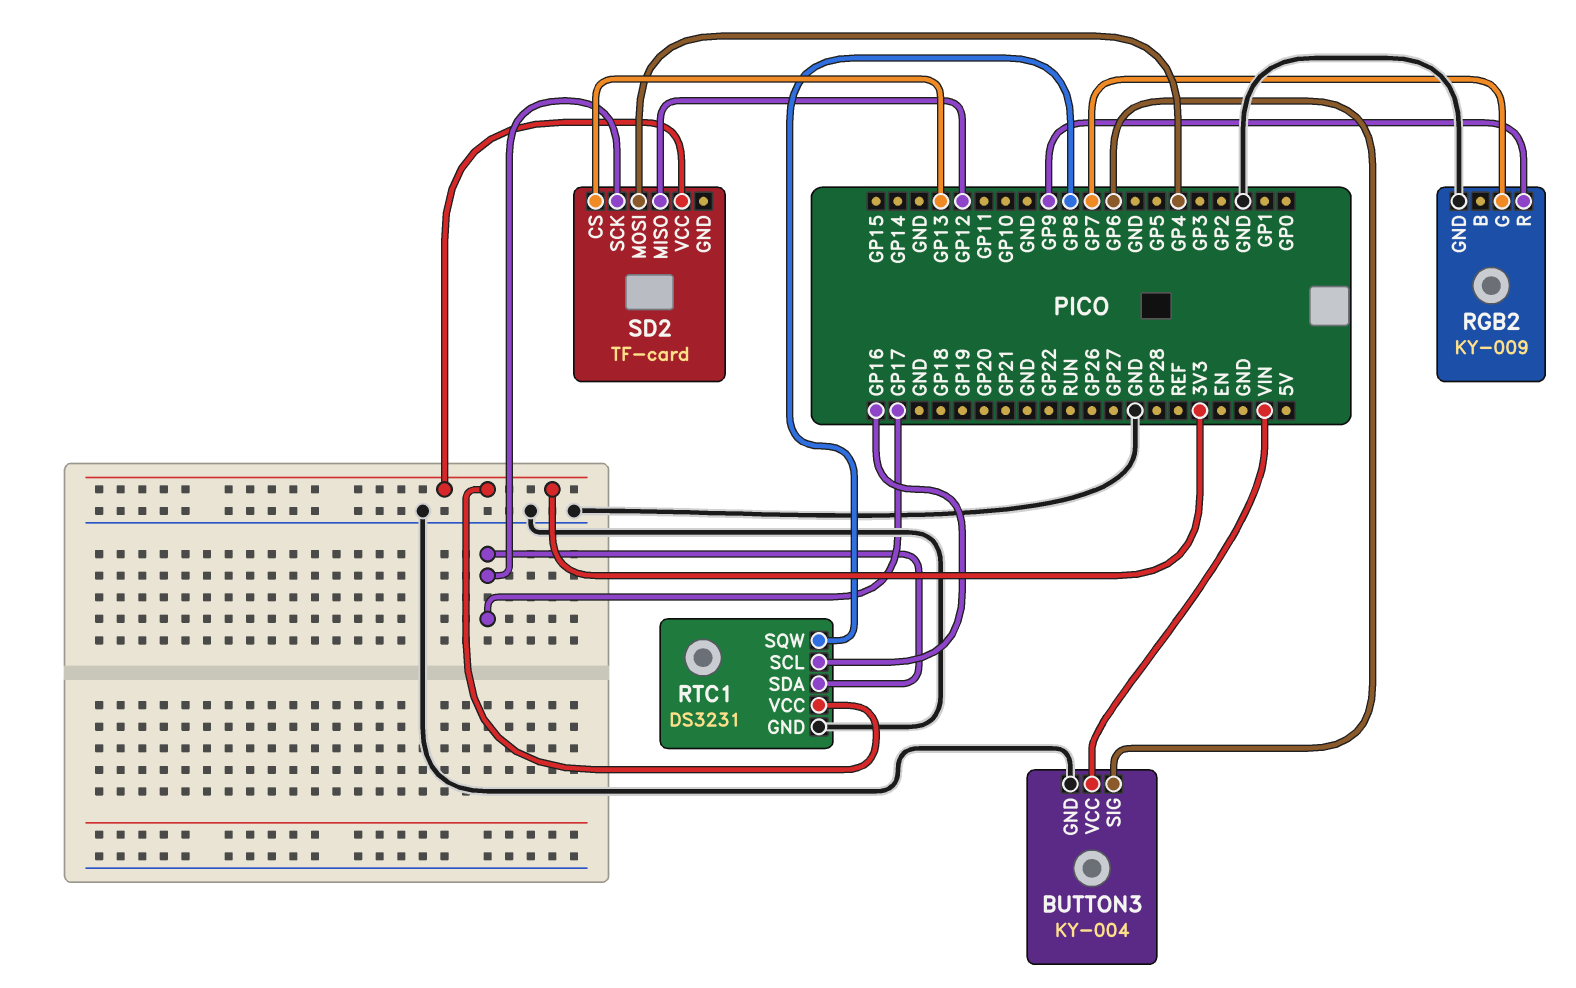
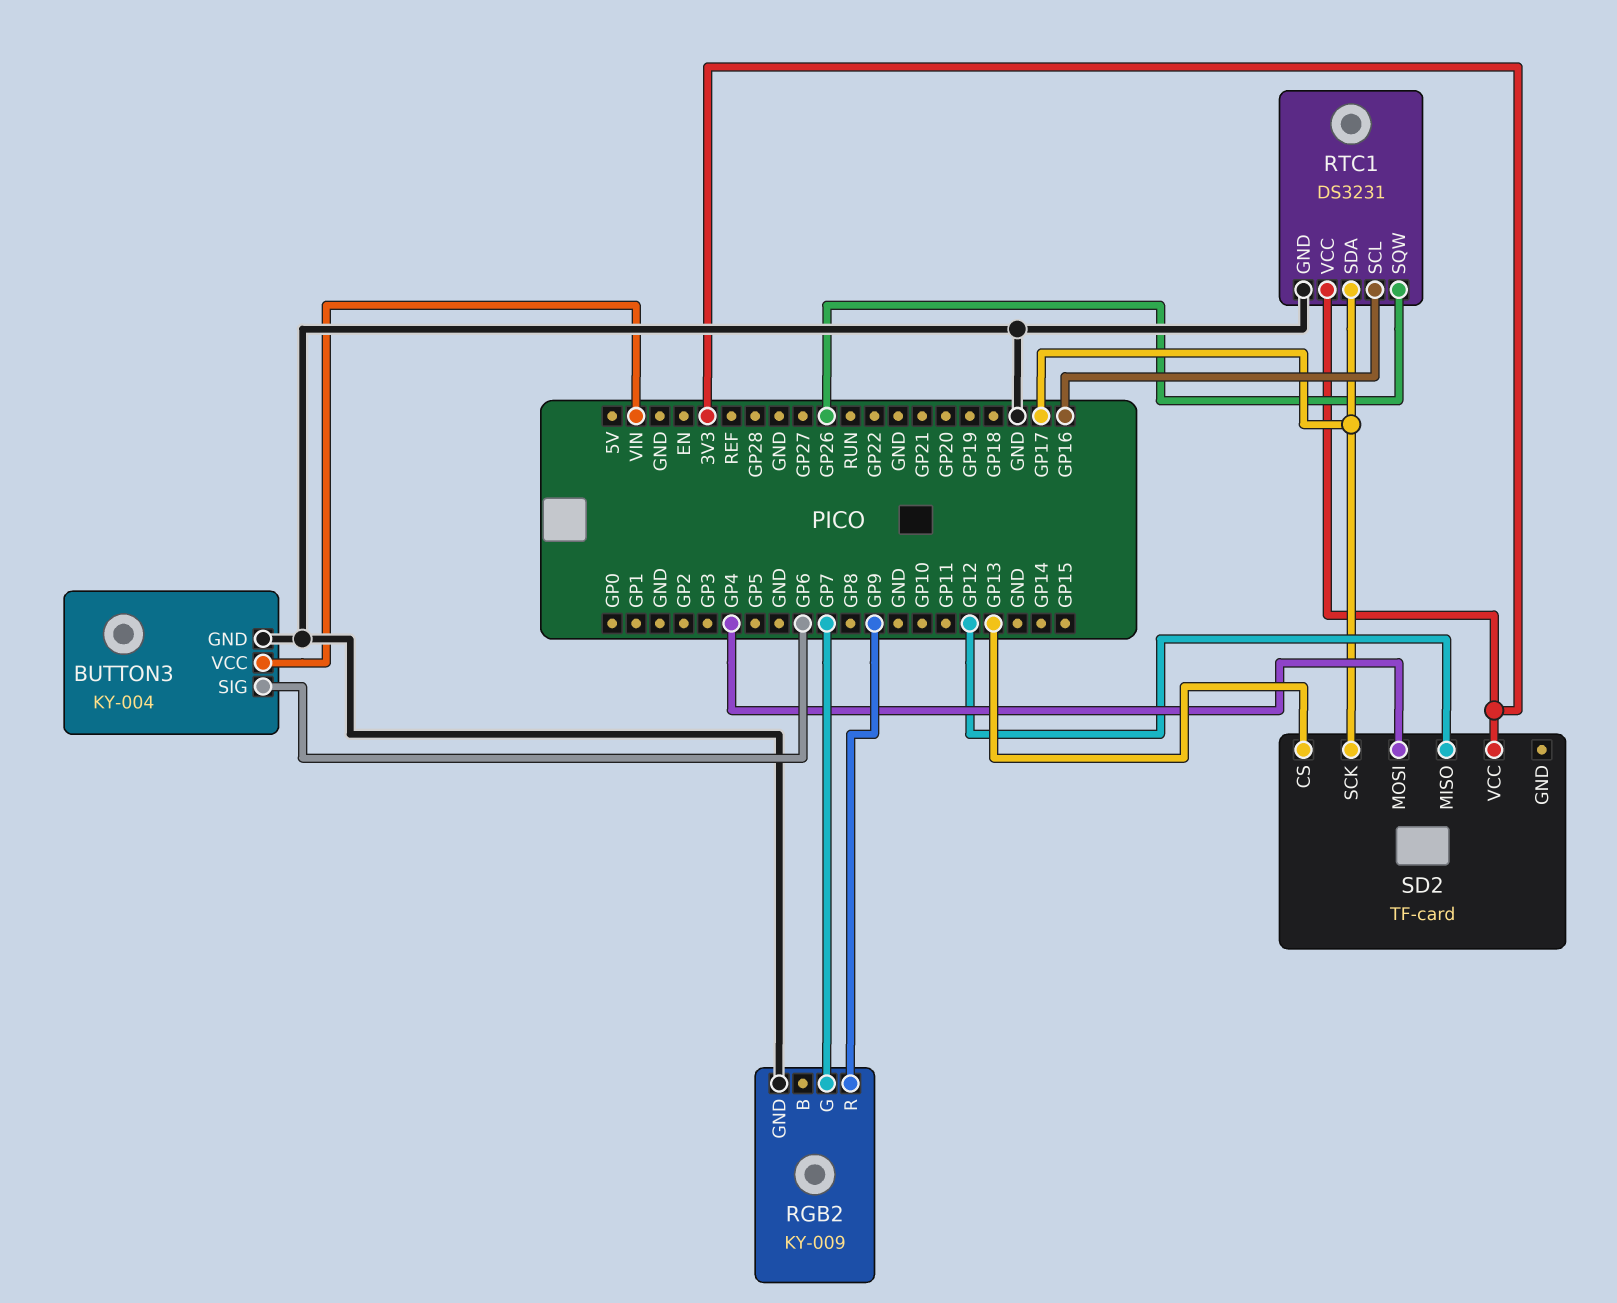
RTC1 pin SQW: GP8 -> GP26

